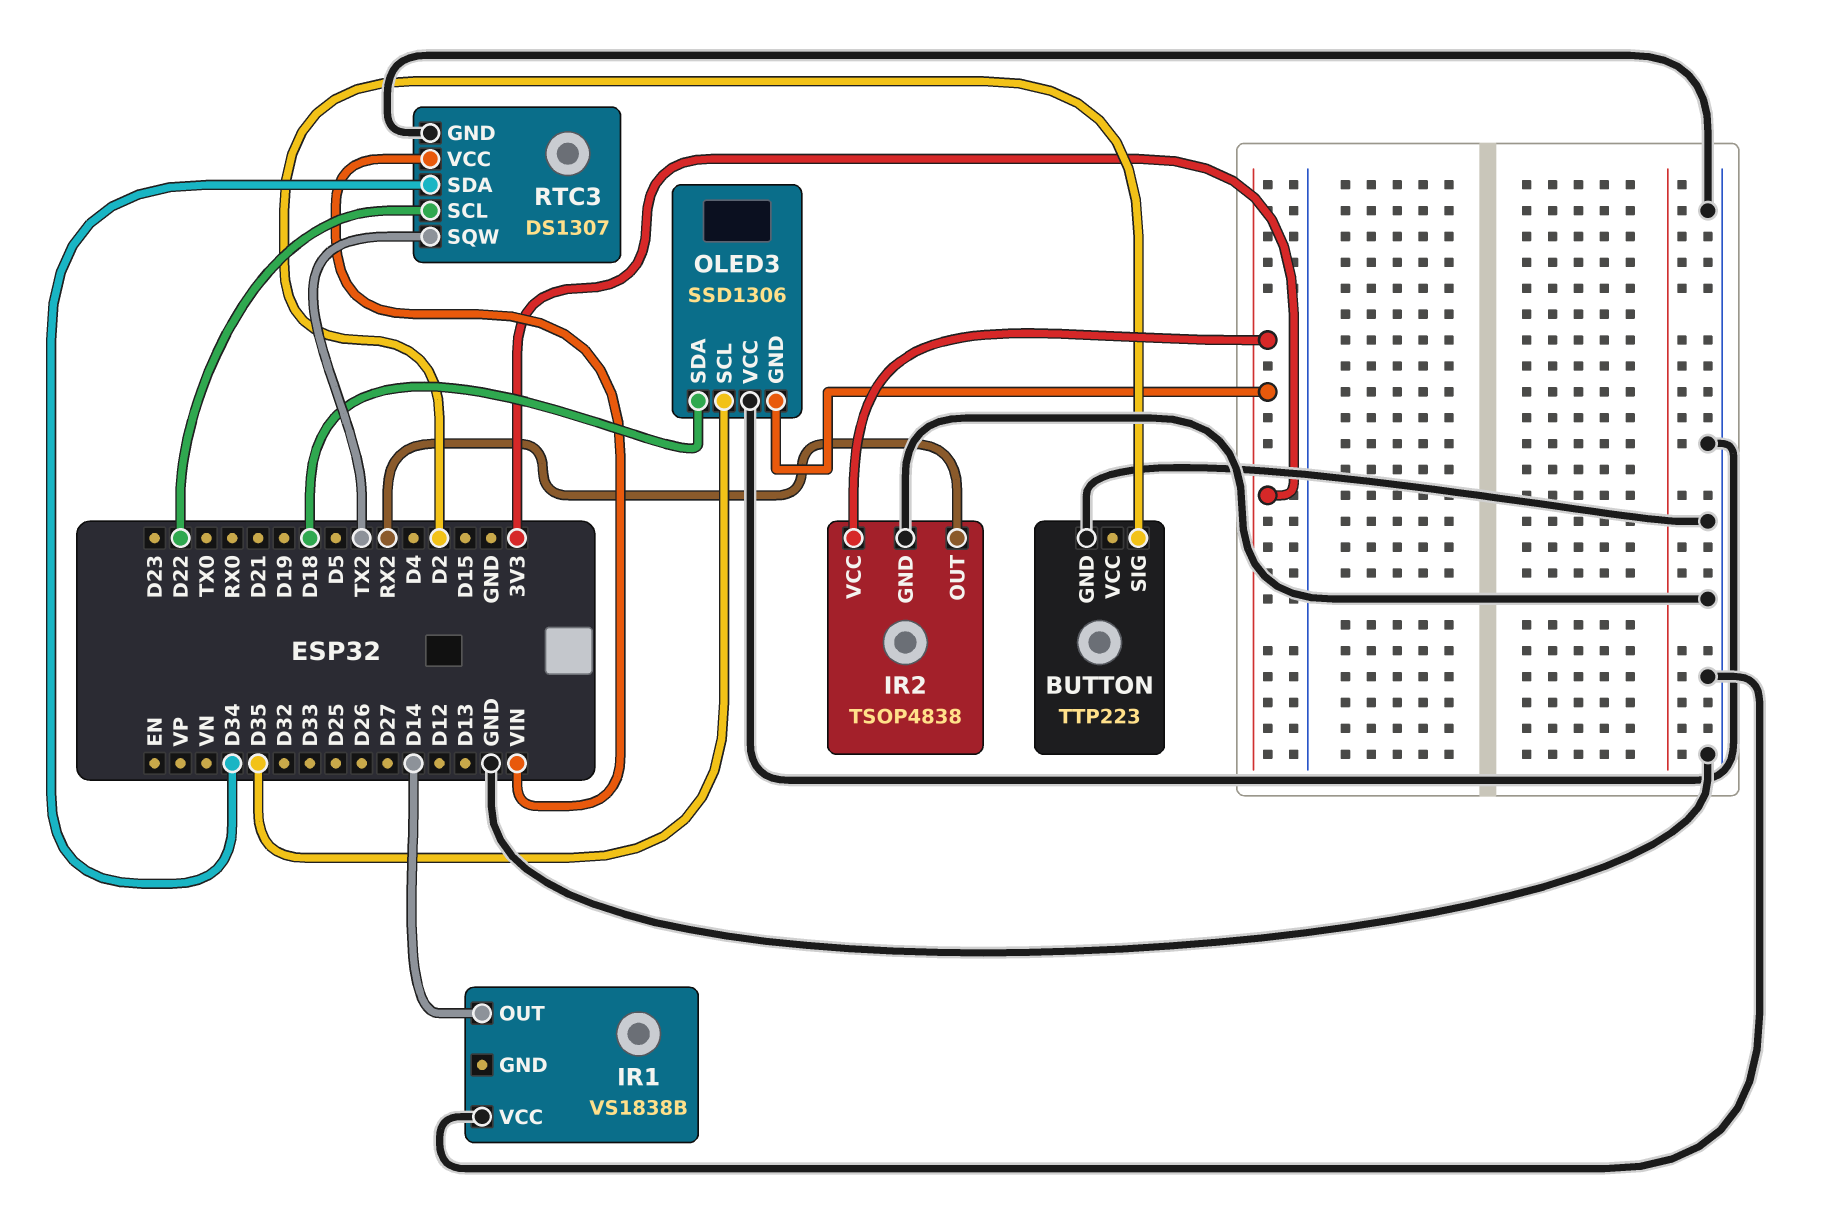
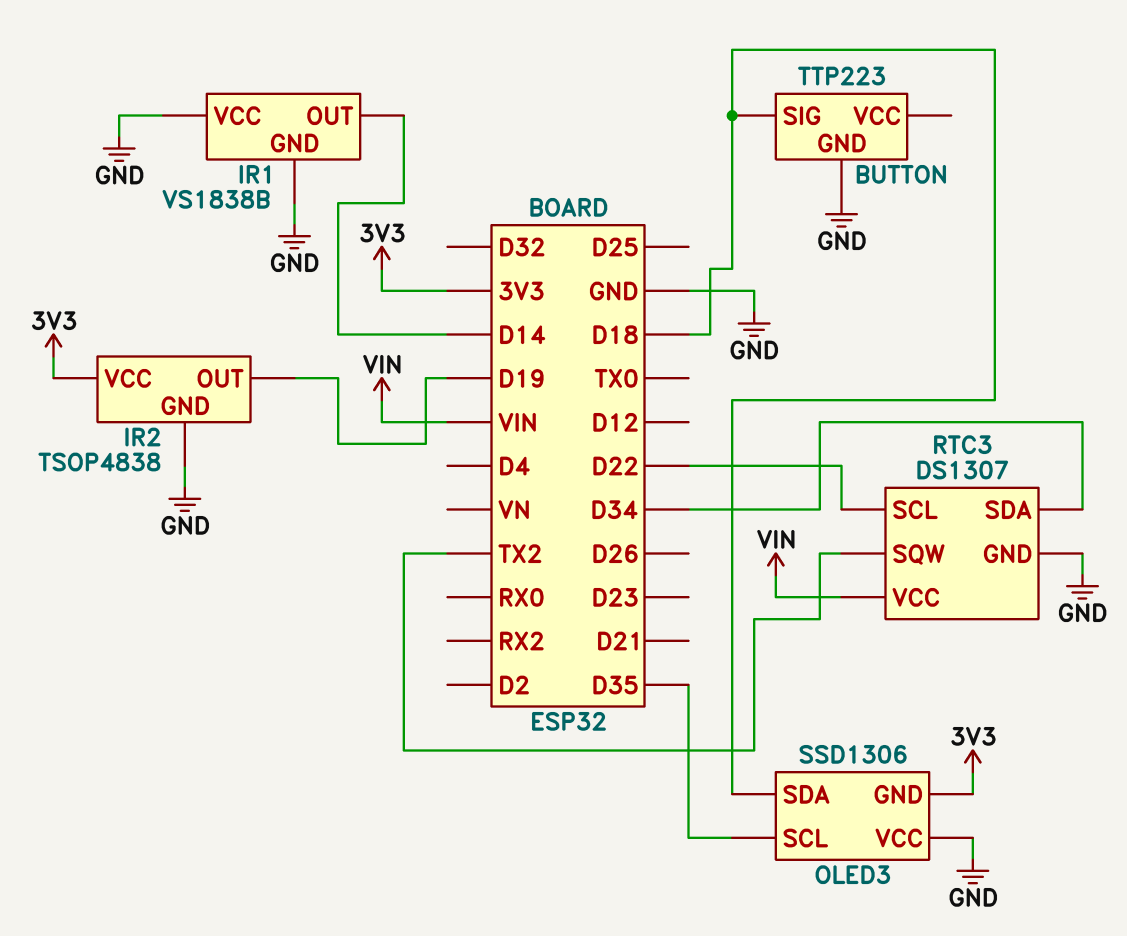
BUTTON pin SIG: D2 -> D18
IR1 pin GND: none -> GND
IR2 pin OUT: RX2 -> D19

